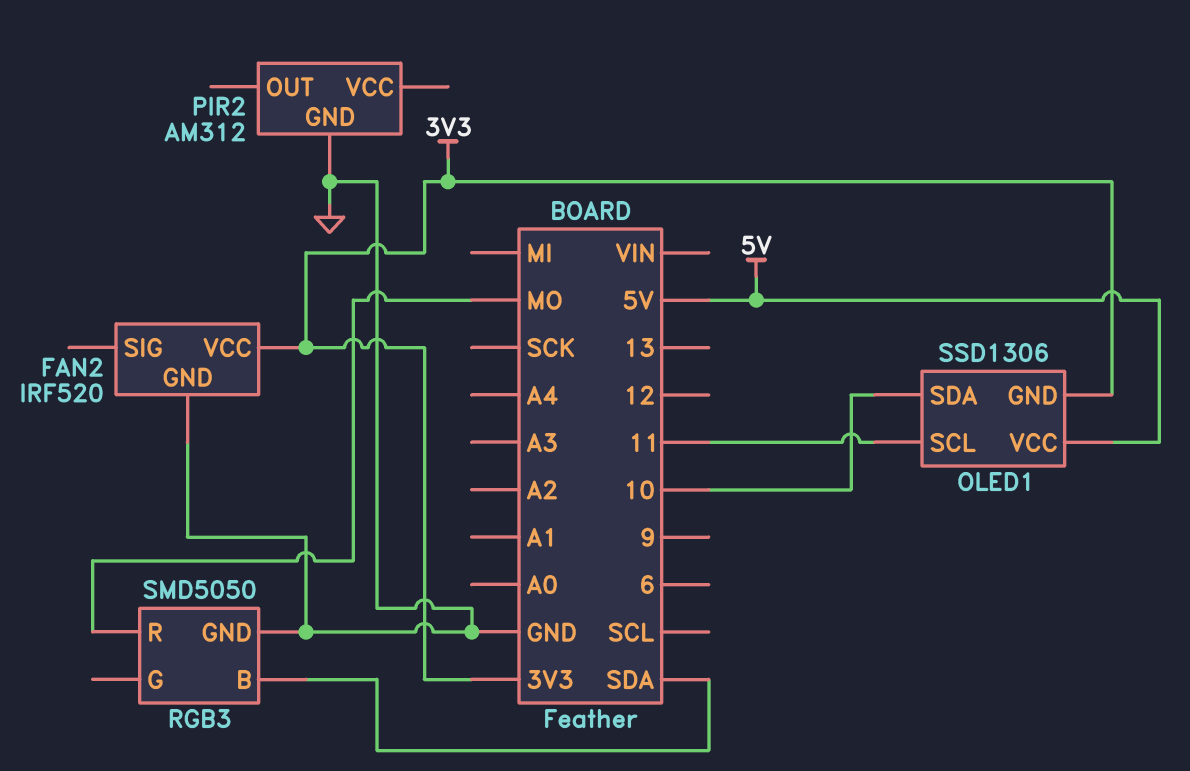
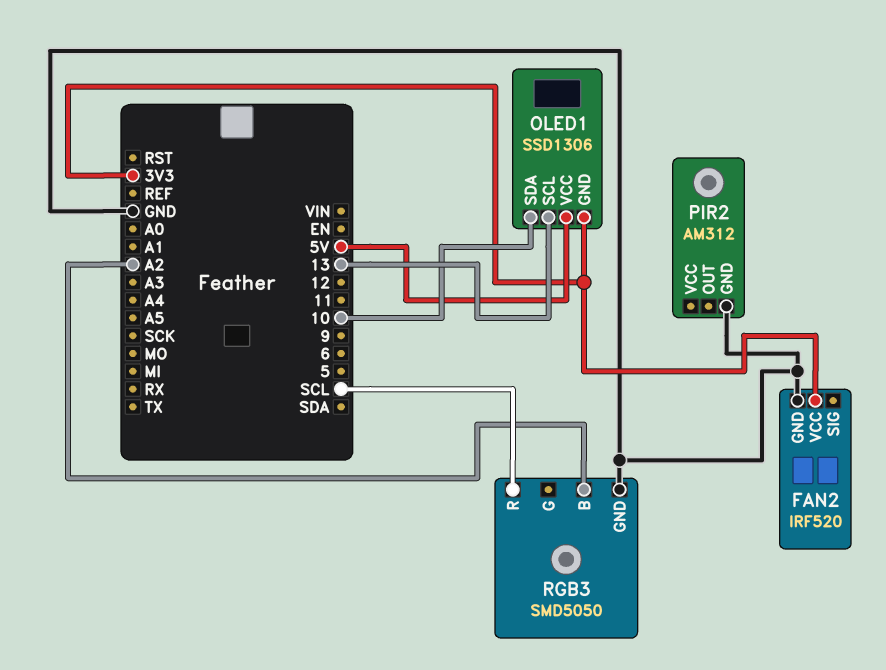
OLED1 pin SCL: 11 -> 13
RGB3 pin B: SDA -> A2
RGB3 pin R: MO -> SCL

